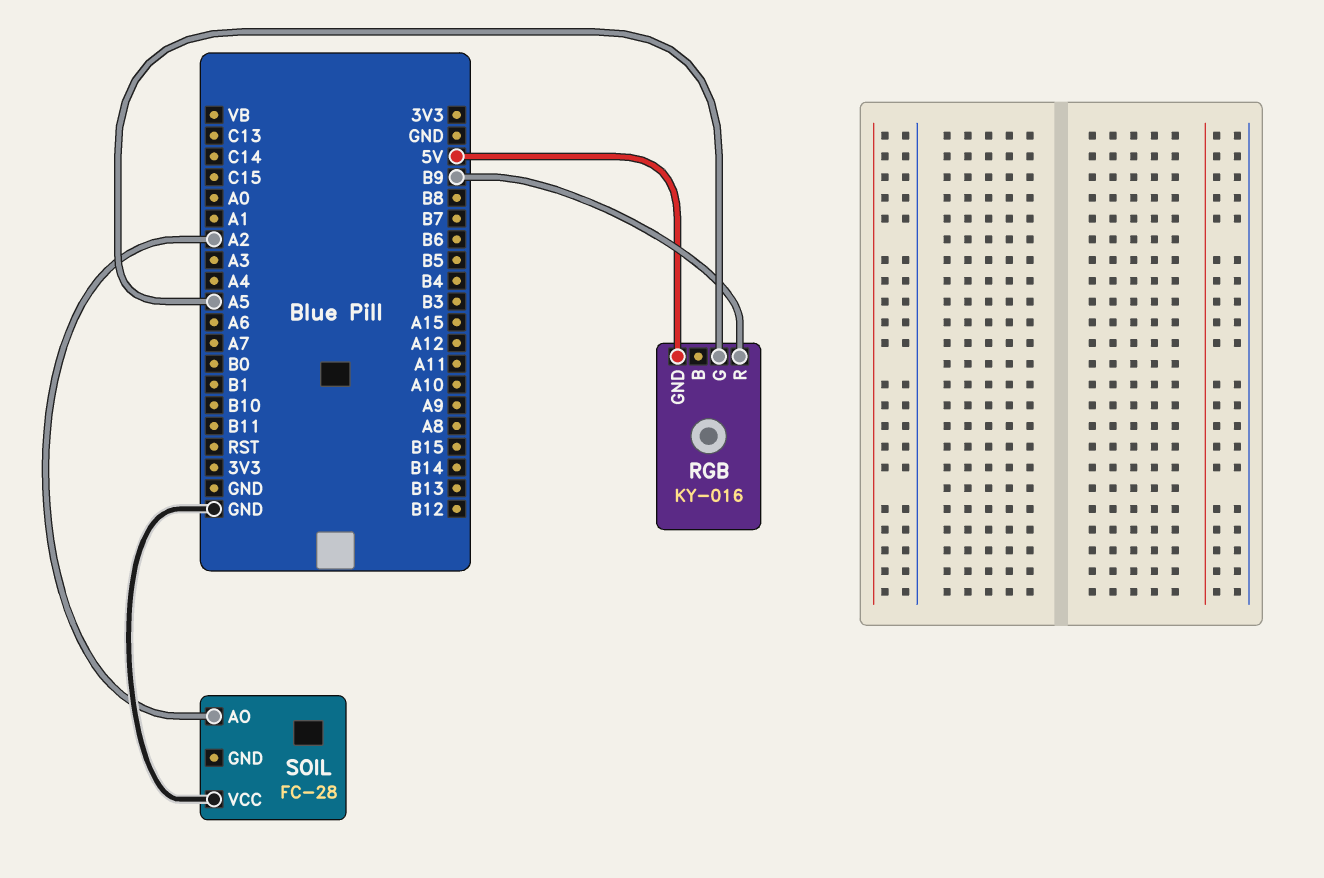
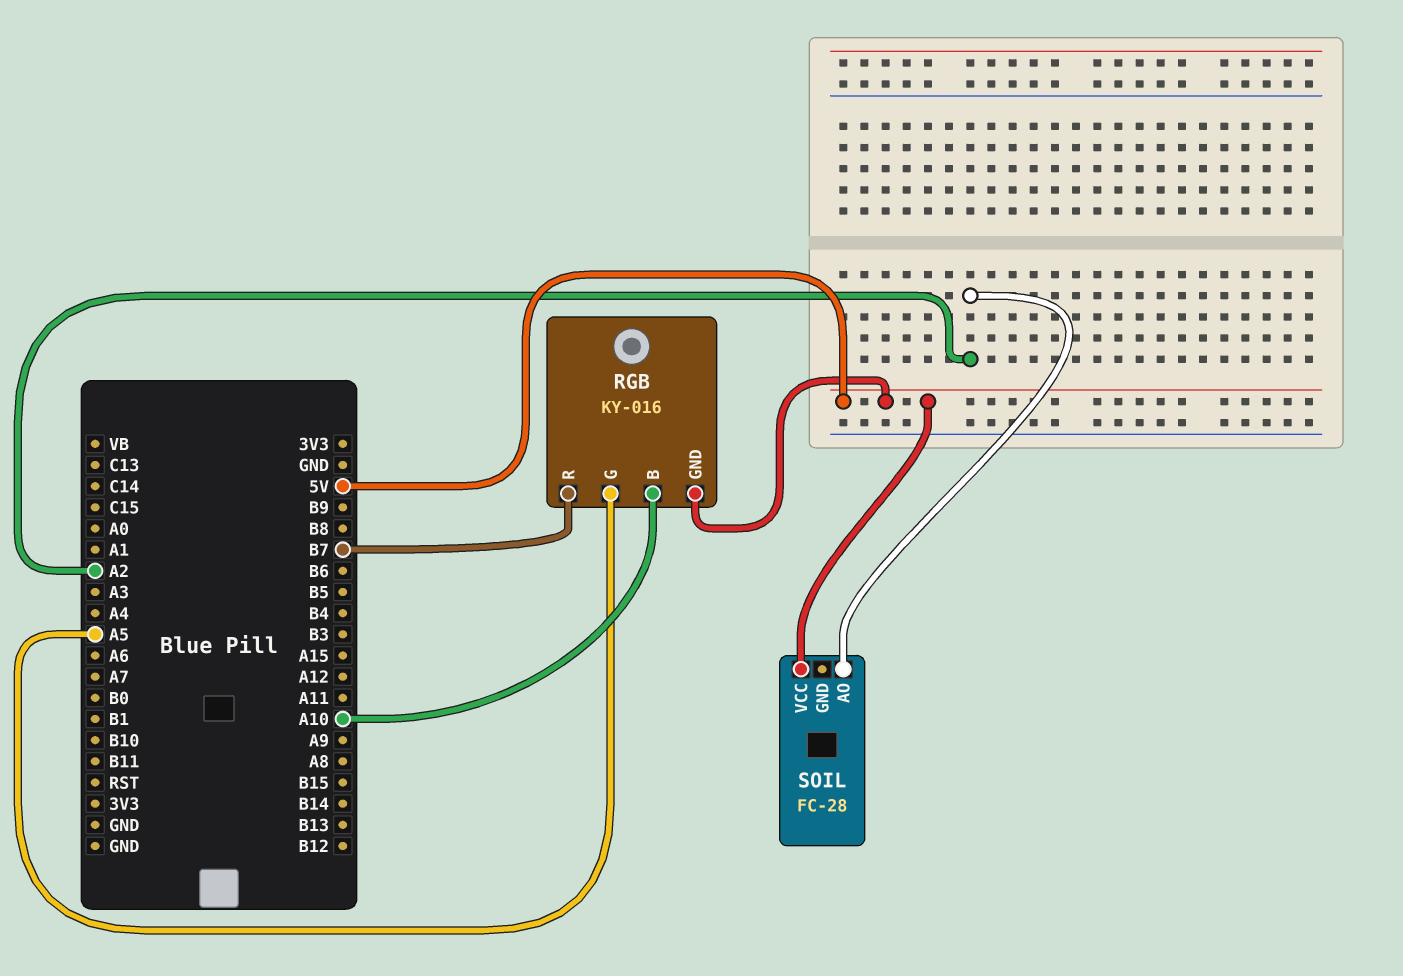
RGB pin B: none -> A10
RGB pin R: B9 -> B7
SOIL pin VCC: GND -> 5V

